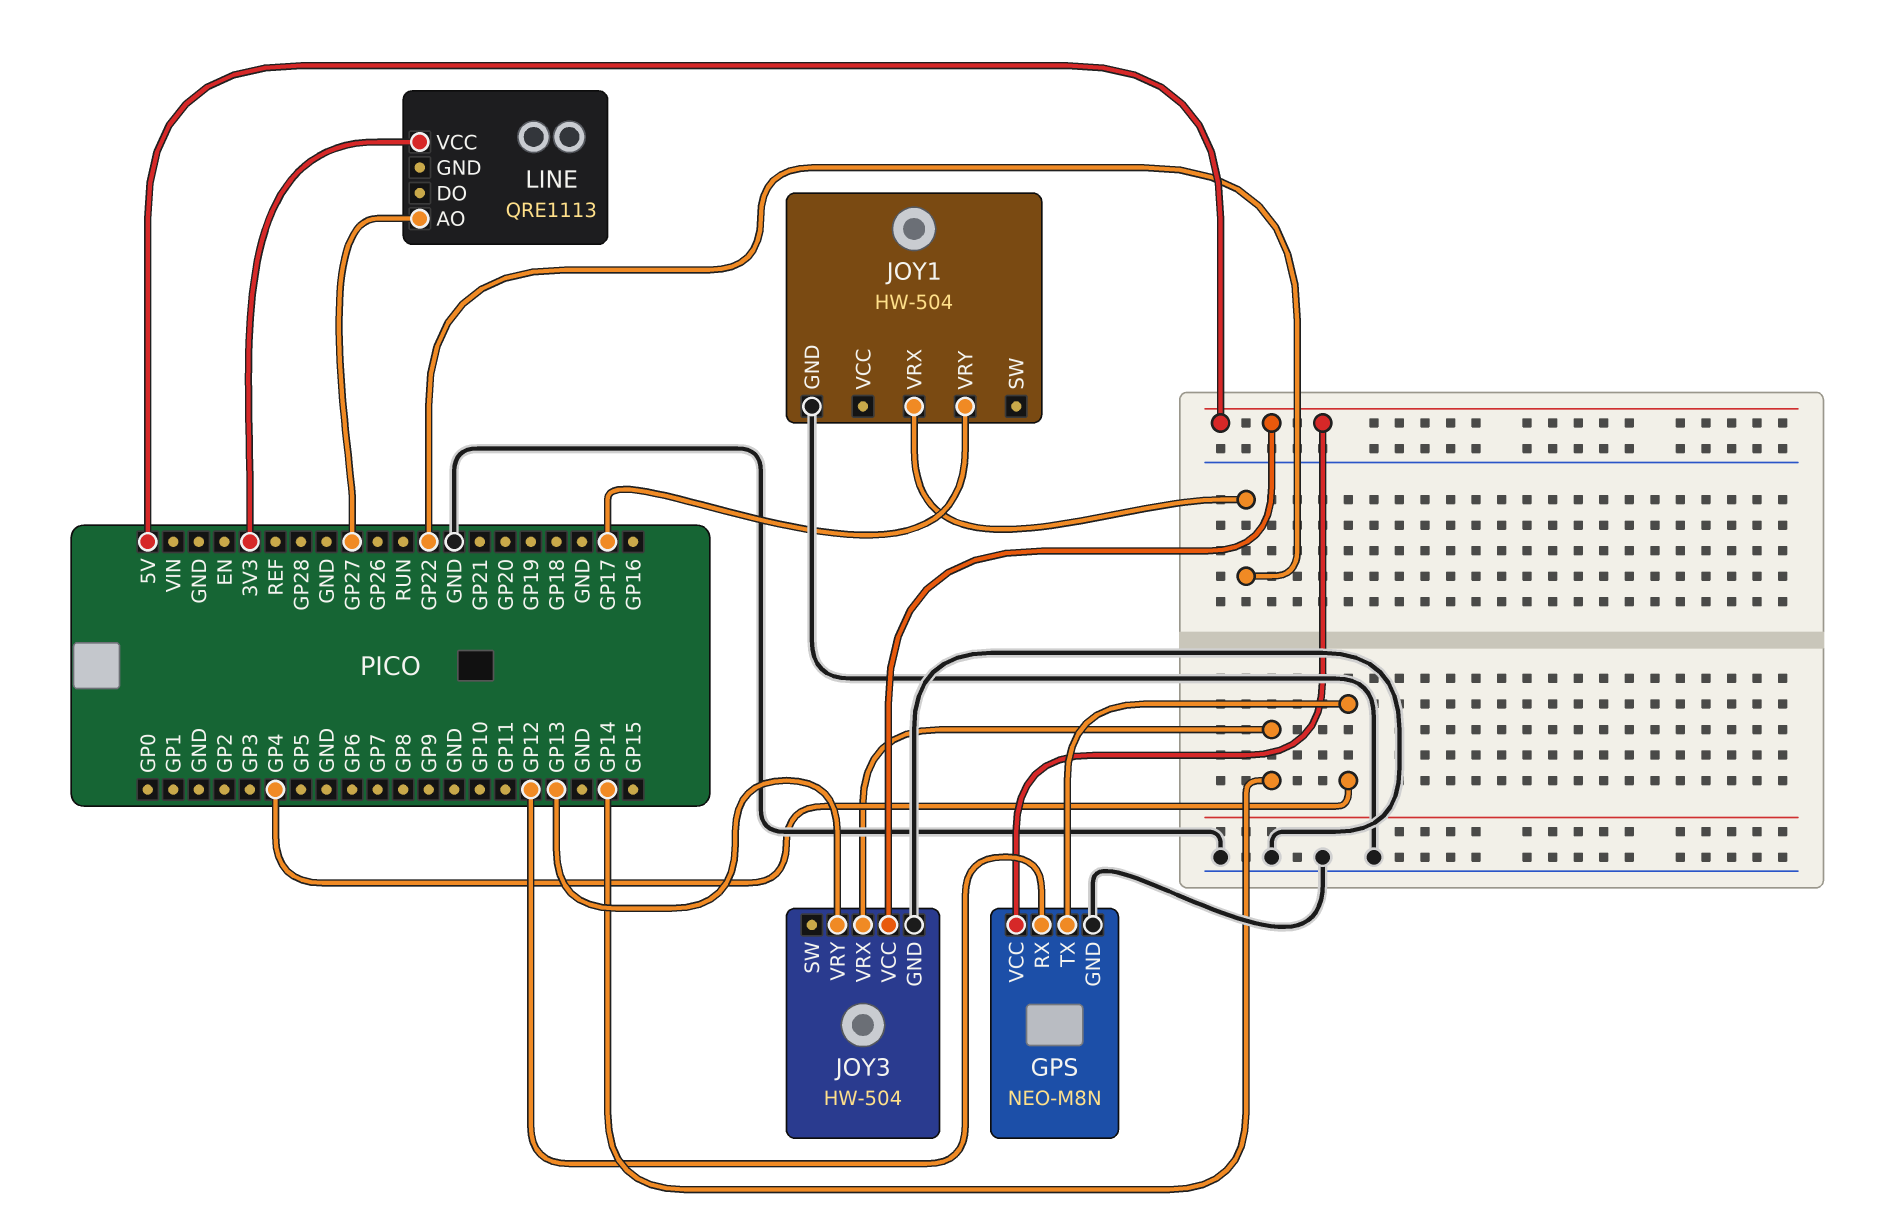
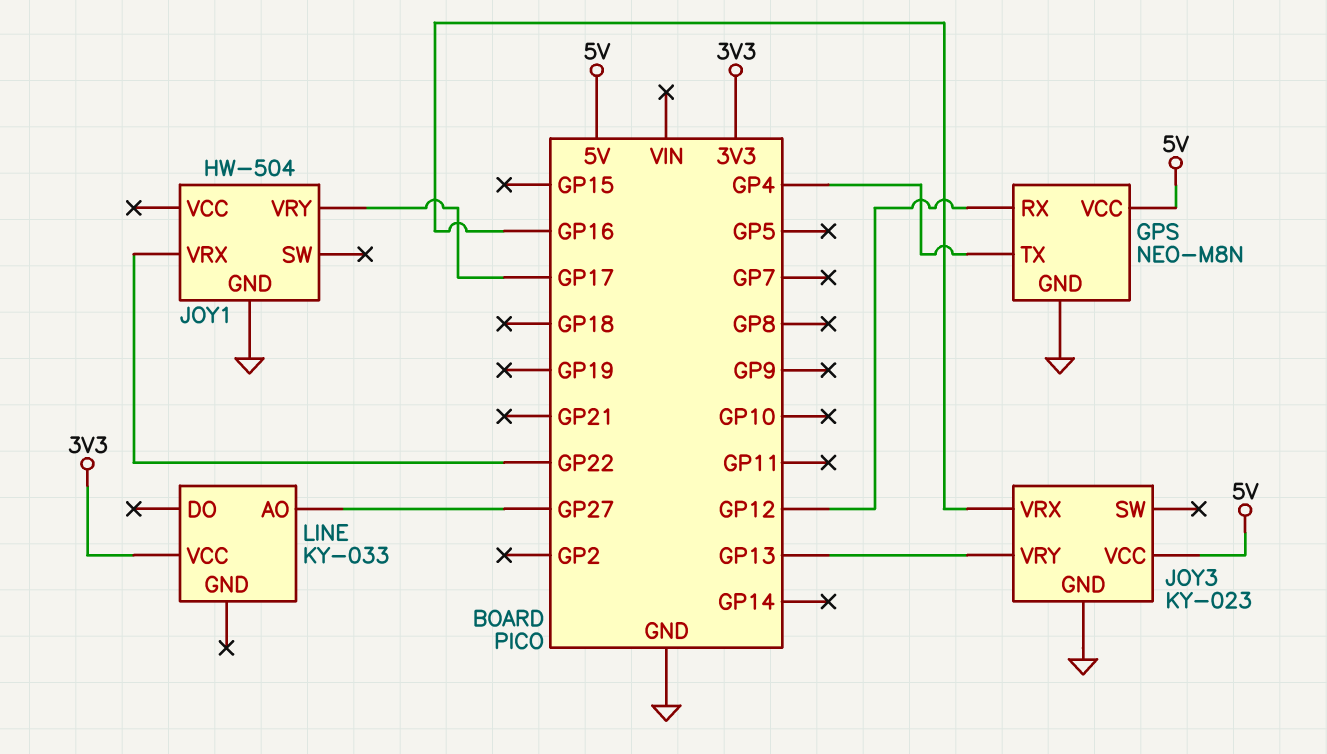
JOY3: HW-504 -> KY-023
JOY3 pin VRX: GP14 -> GP16
LINE: QRE1113 -> KY-033

